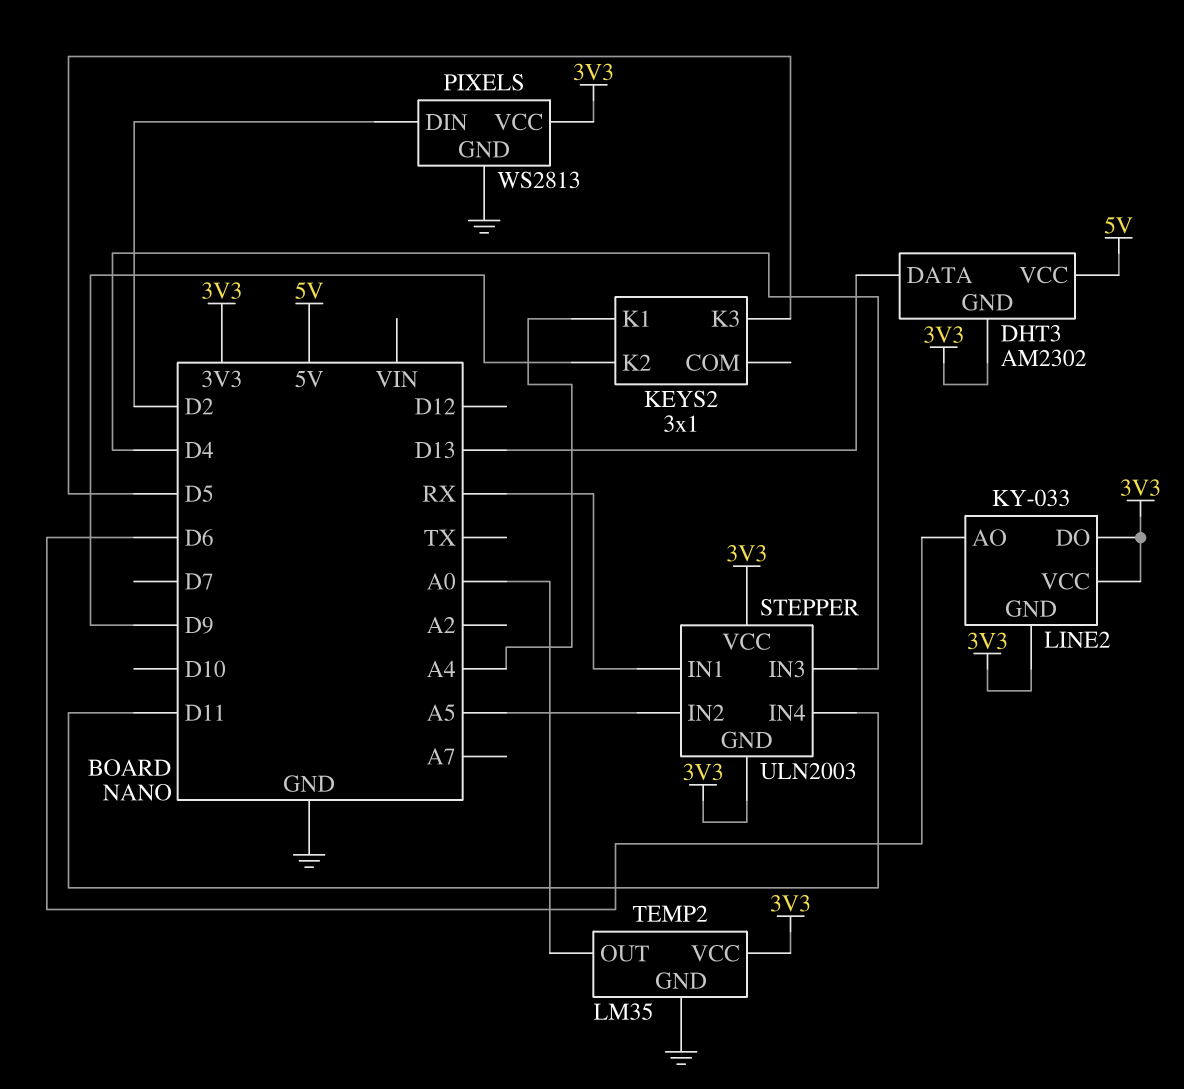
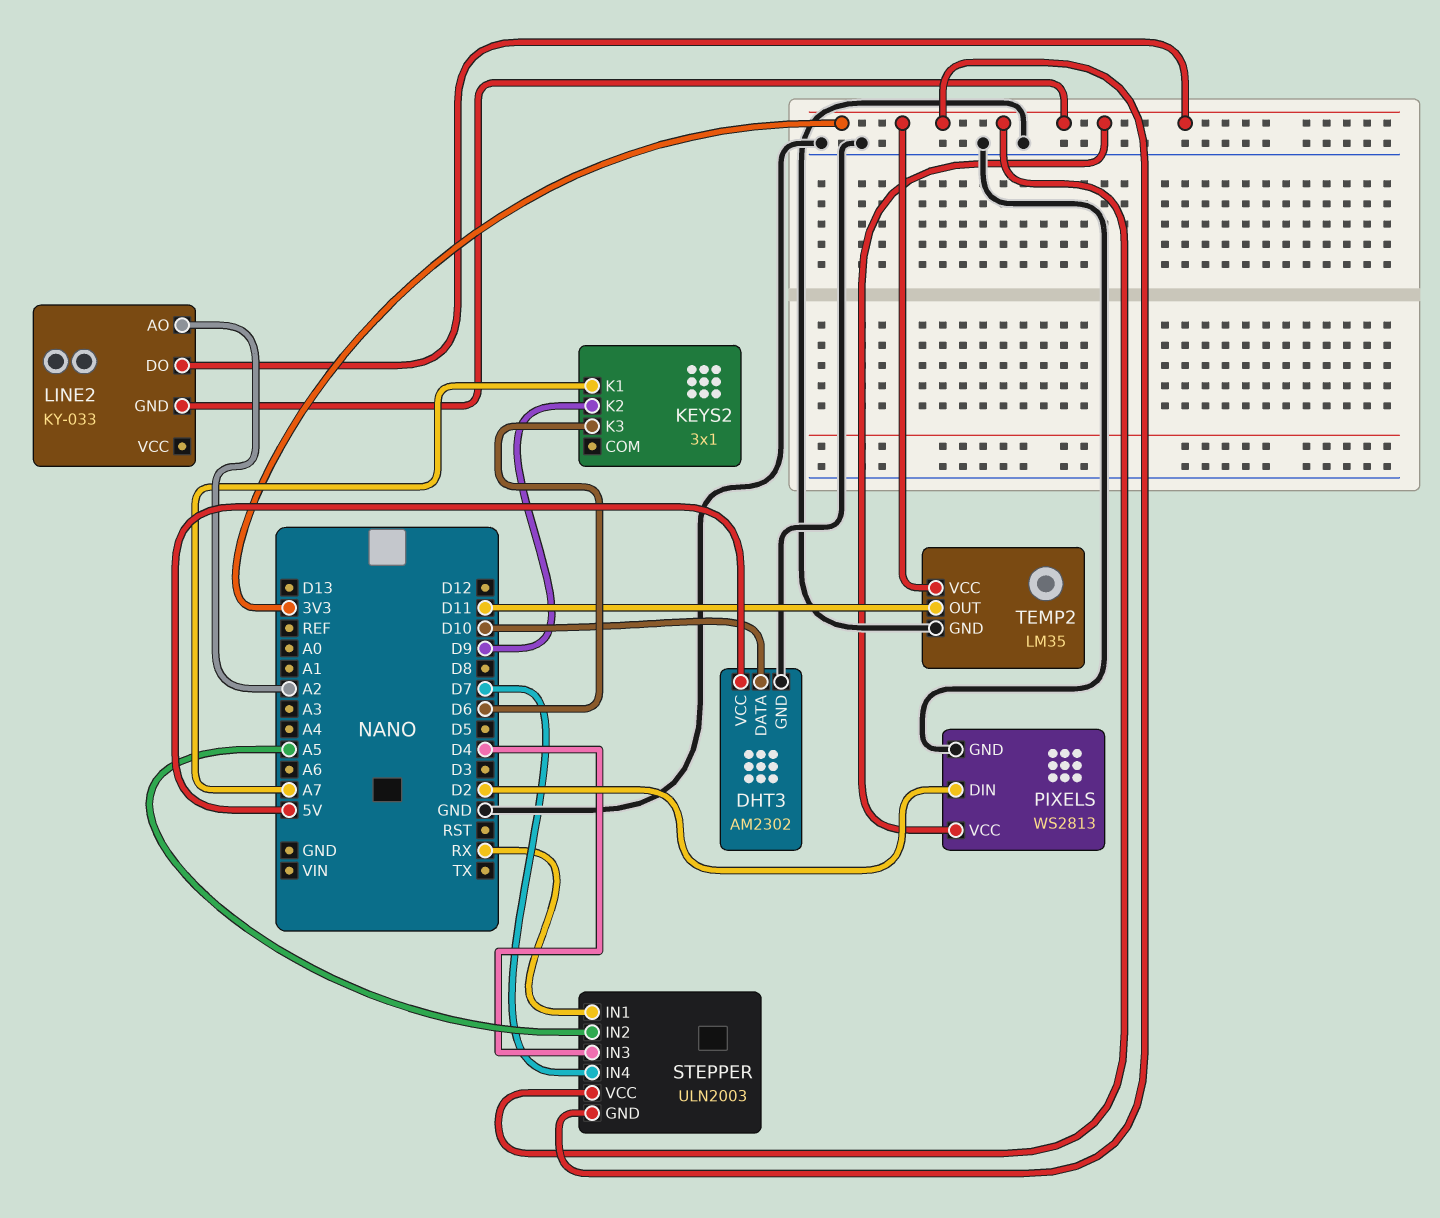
DHT3 pin DATA: D13 -> D10
DHT3 pin GND: 3V3 -> GND
KEYS2 pin K1: A4 -> A7
KEYS2 pin K3: D5 -> D6
LINE2 pin AO: D6 -> A2
LINE2 pin VCC: 3V3 -> none
STEPPER pin IN4: D11 -> D7
TEMP2 pin OUT: A0 -> D11

